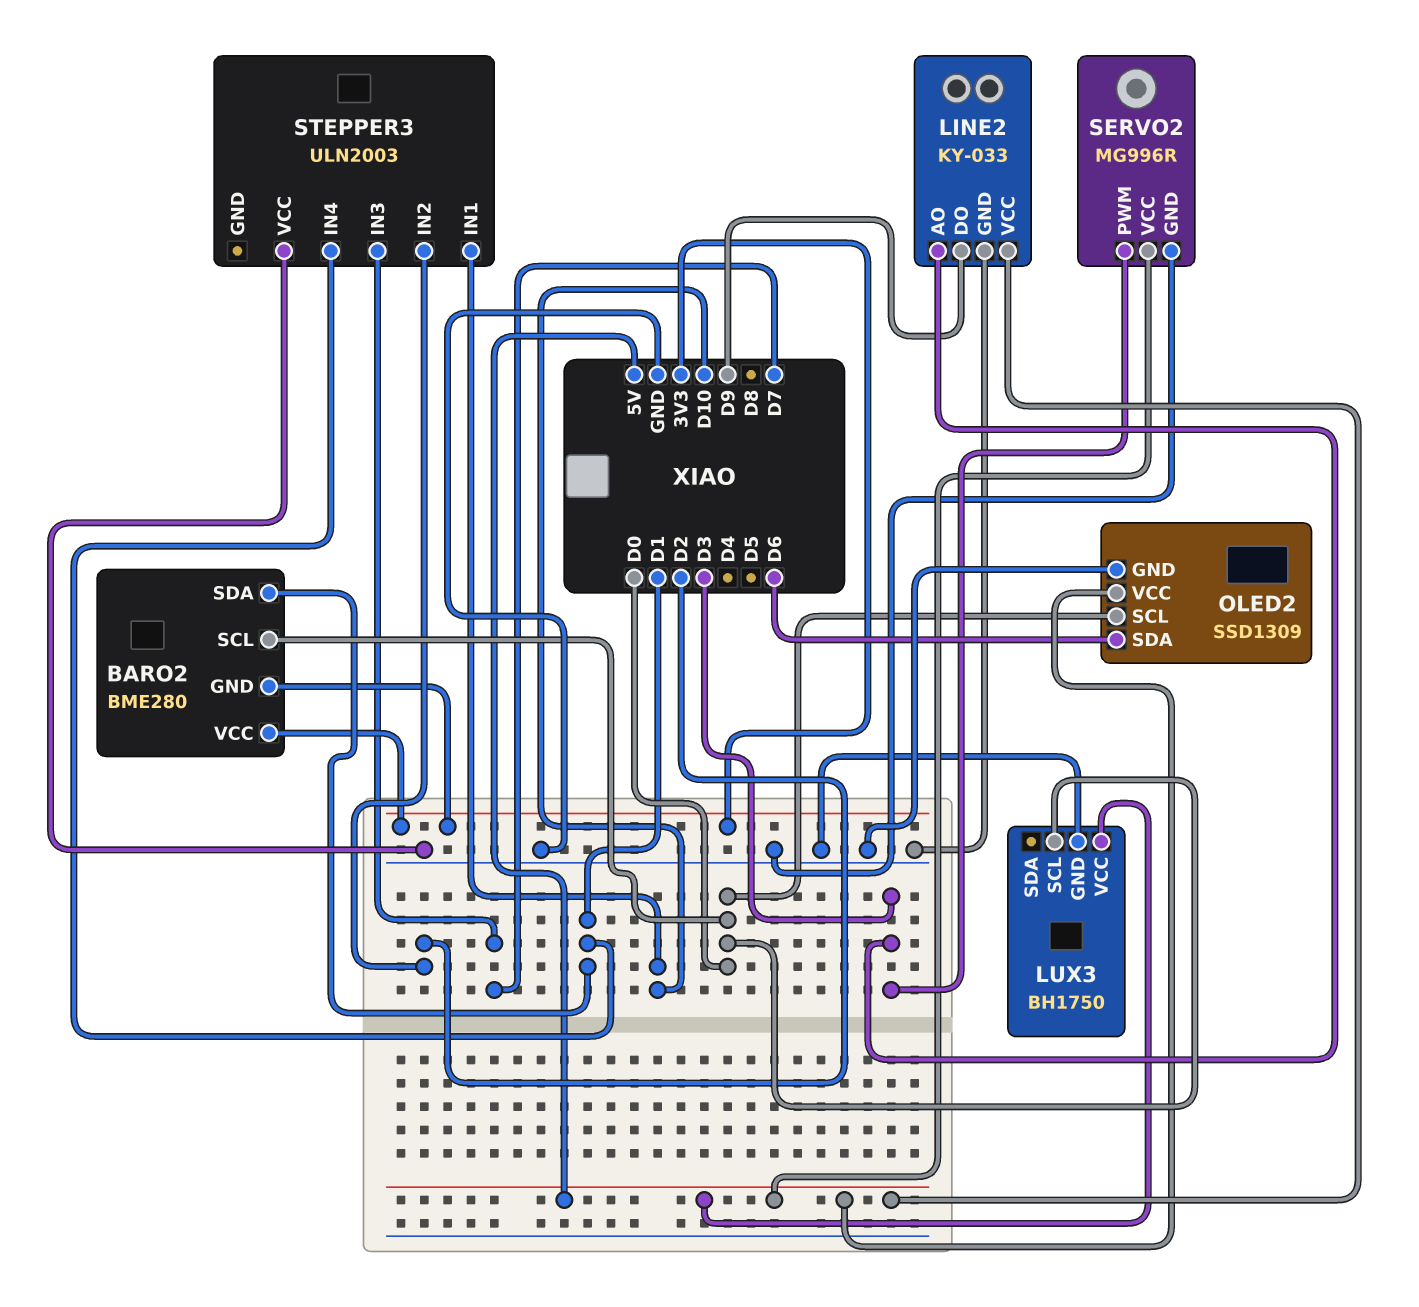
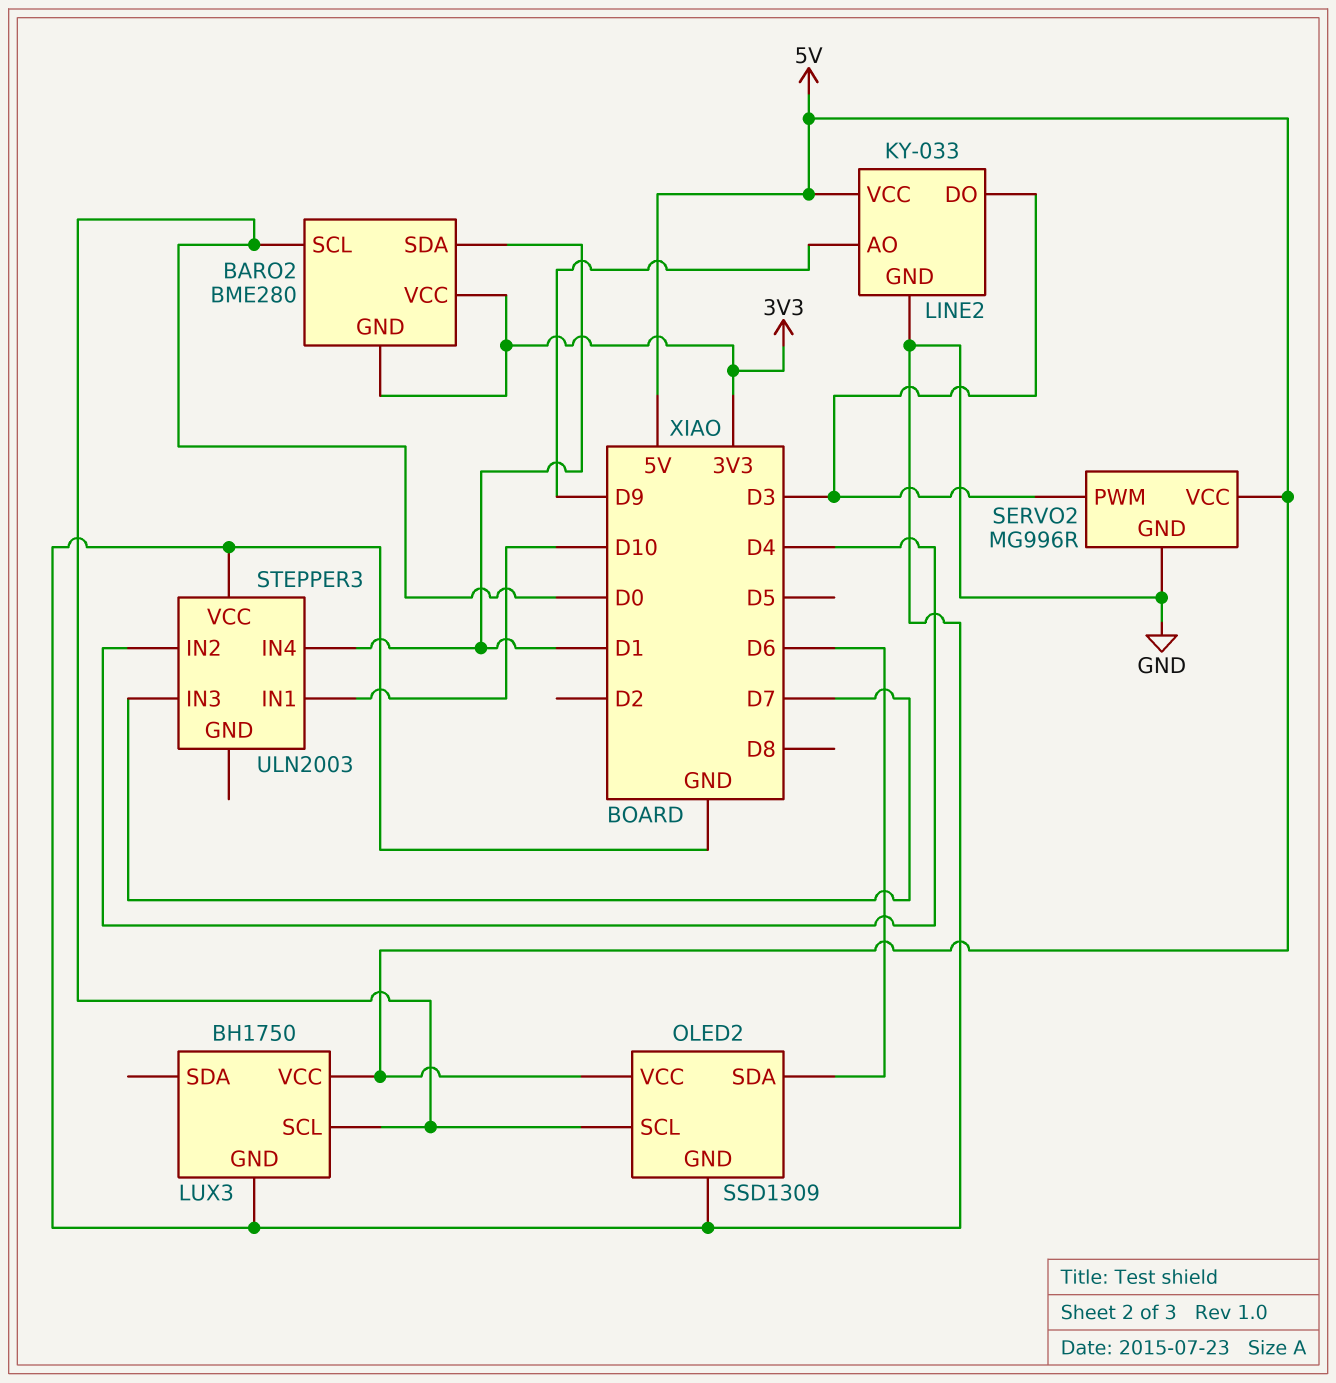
LINE2 pin AO: D3 -> D9
LINE2 pin DO: D9 -> D3
STEPPER3 pin IN2: D2 -> D4

